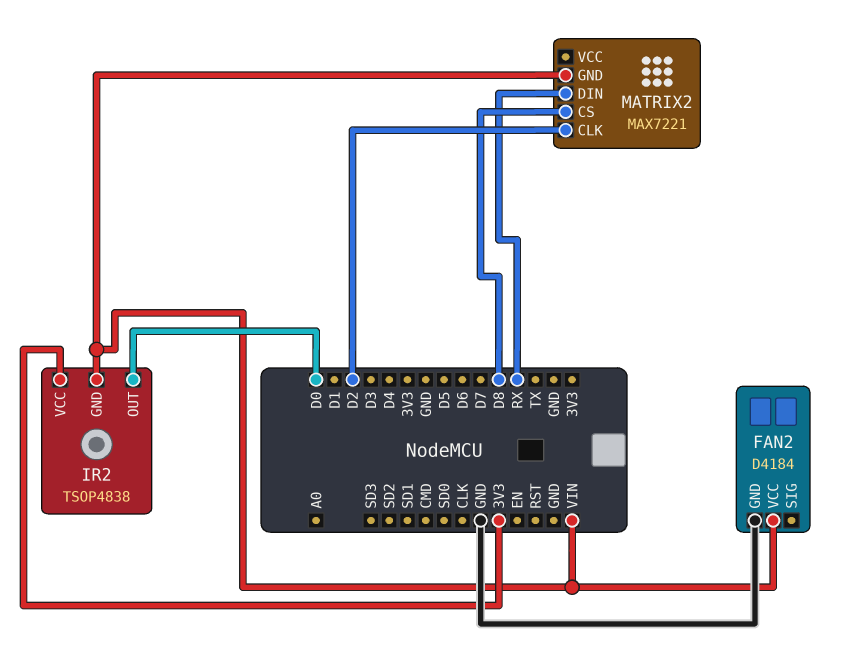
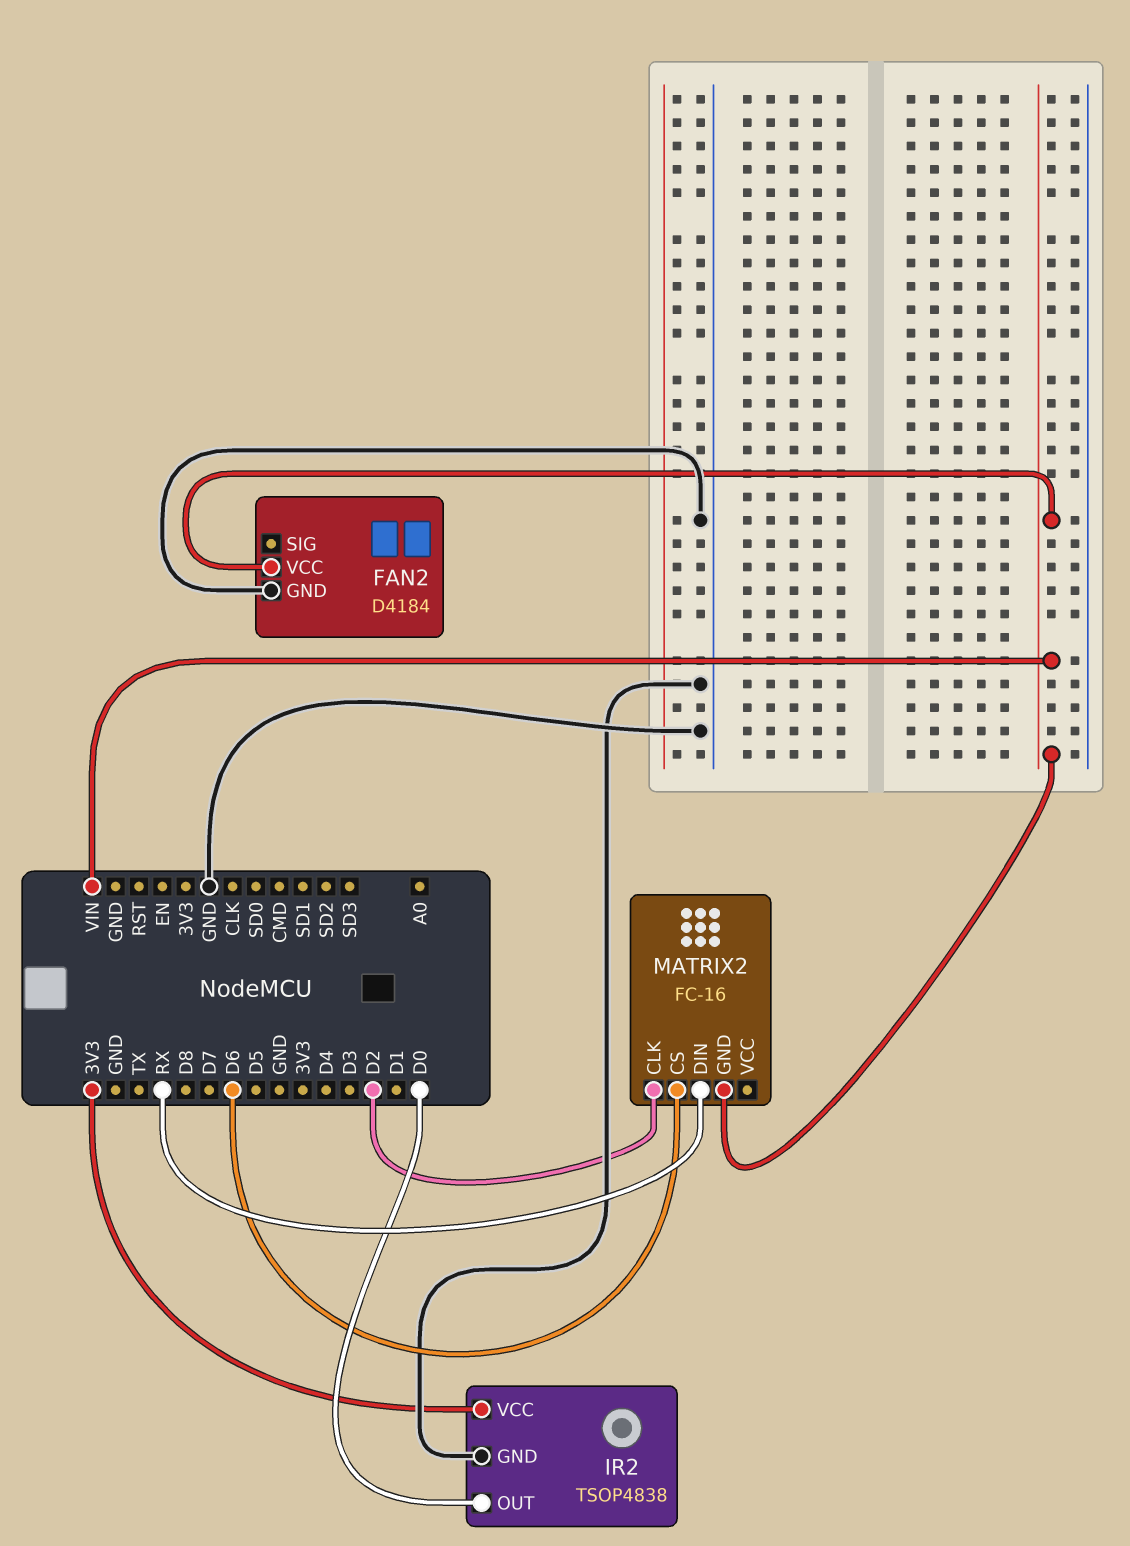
IR2 pin GND: VIN -> GND
MATRIX2: MAX7221 -> FC-16
MATRIX2 pin CS: D8 -> D6

